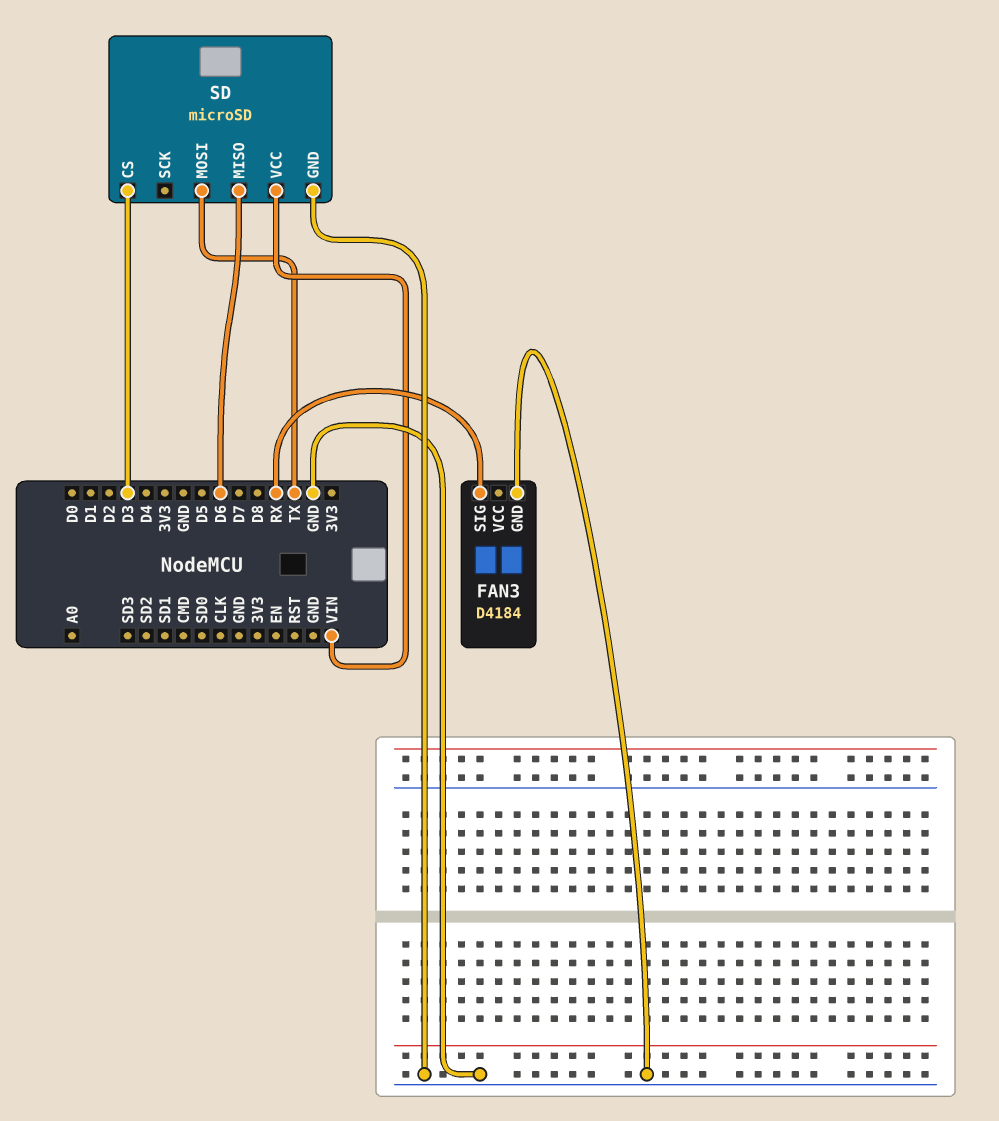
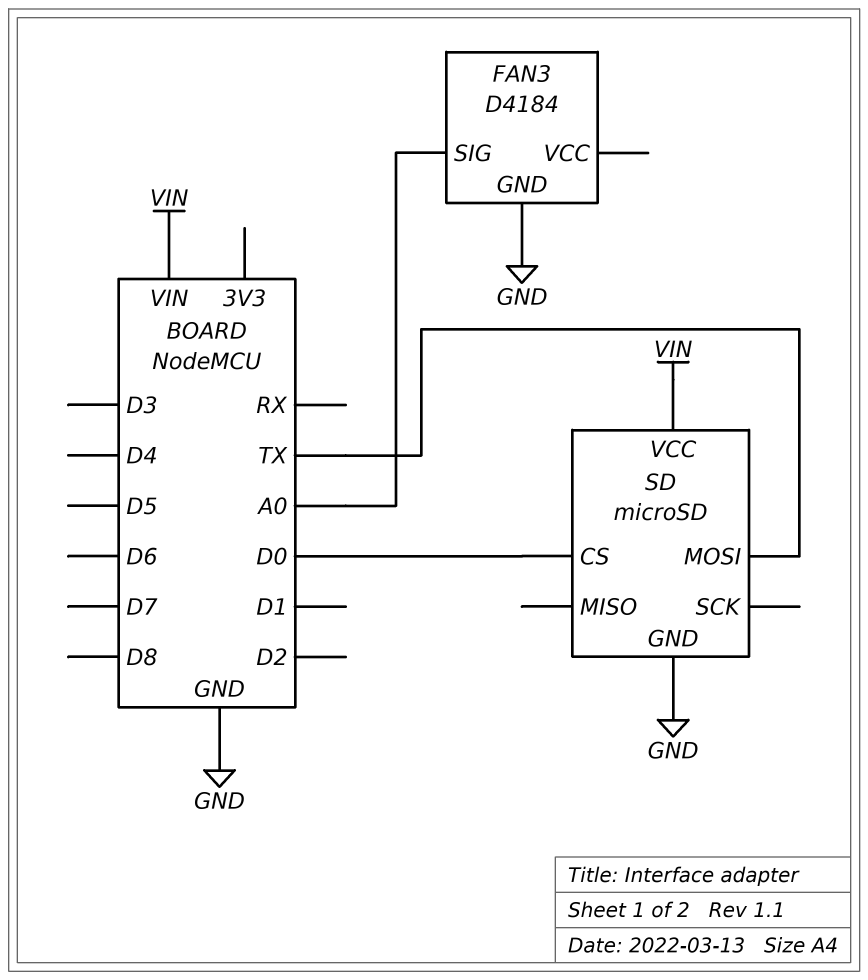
FAN3 pin SIG: RX -> A0
SD pin CS: D3 -> D0
SD pin MISO: D6 -> none

